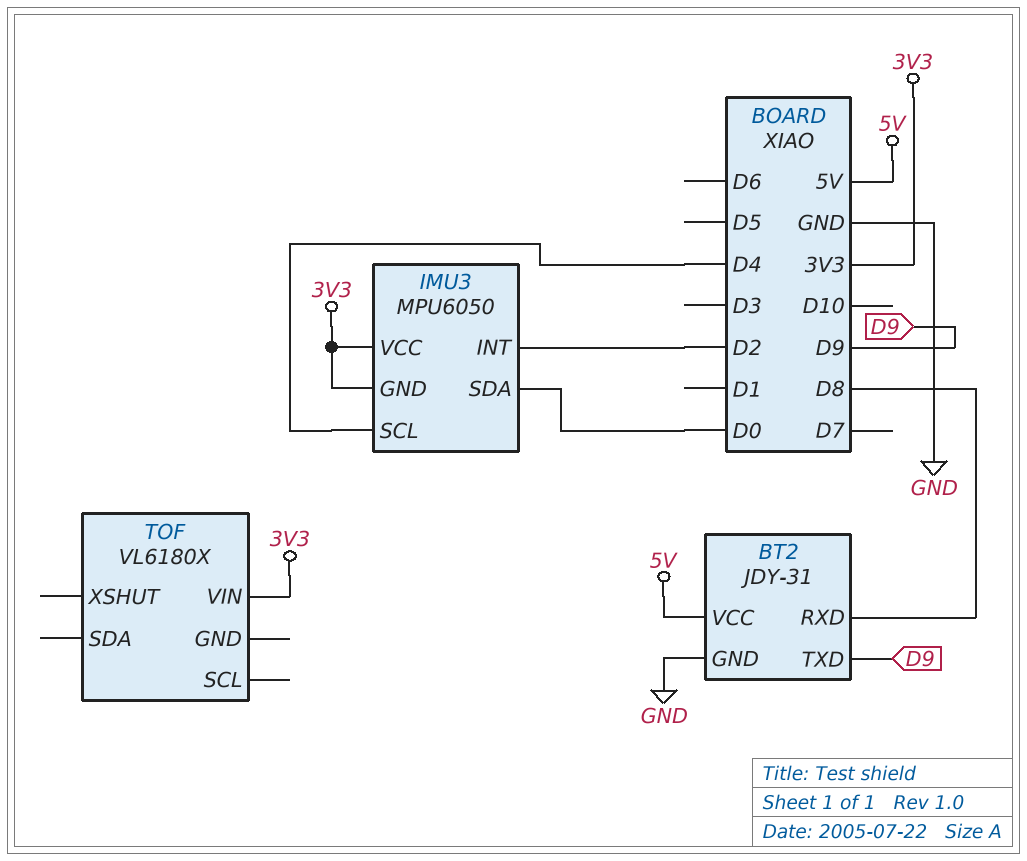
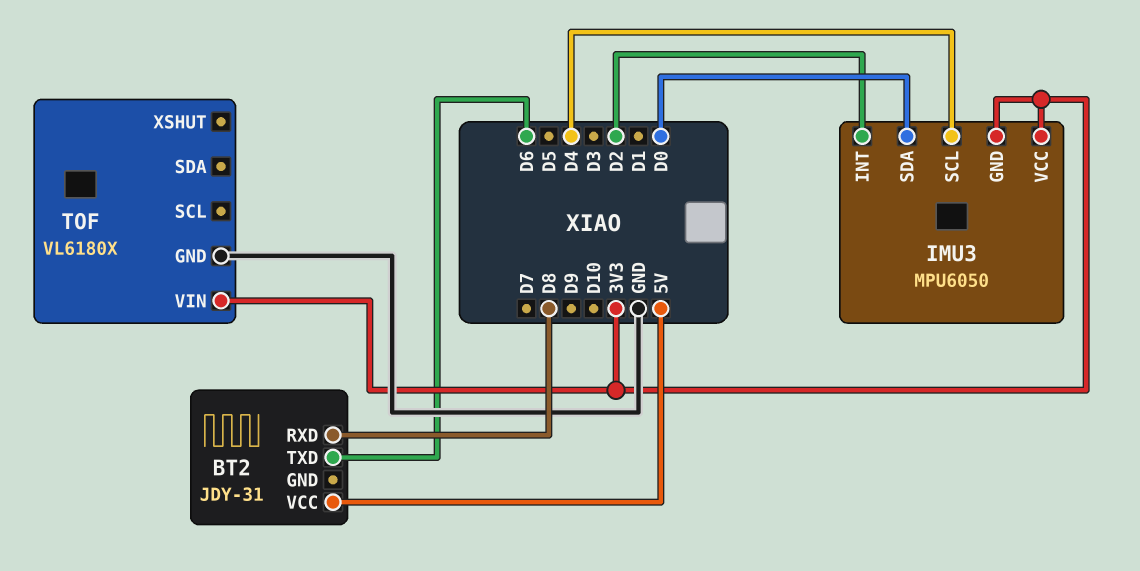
BT2 pin GND: GND -> none
BT2 pin TXD: D9 -> D6
TOF pin GND: none -> GND

